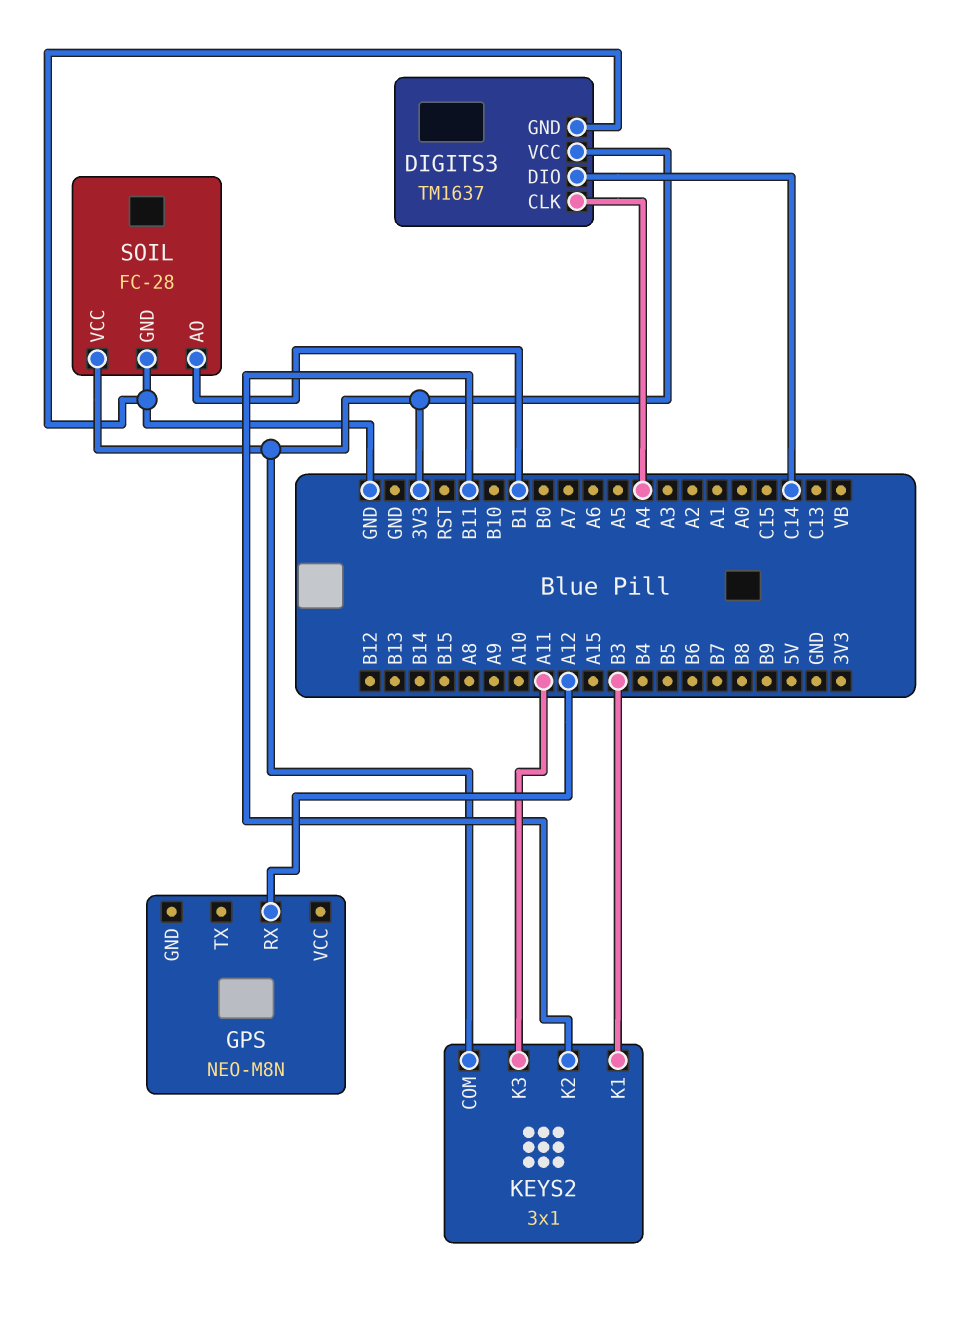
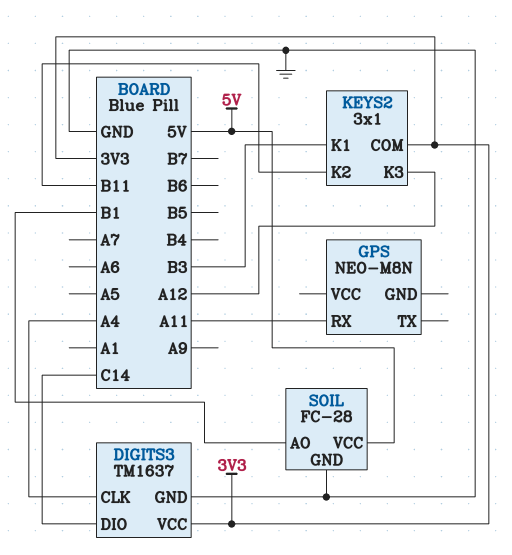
GPS pin RX: A12 -> A11
KEYS2 pin K3: A11 -> A12
SOIL pin VCC: 3V3 -> 5V

